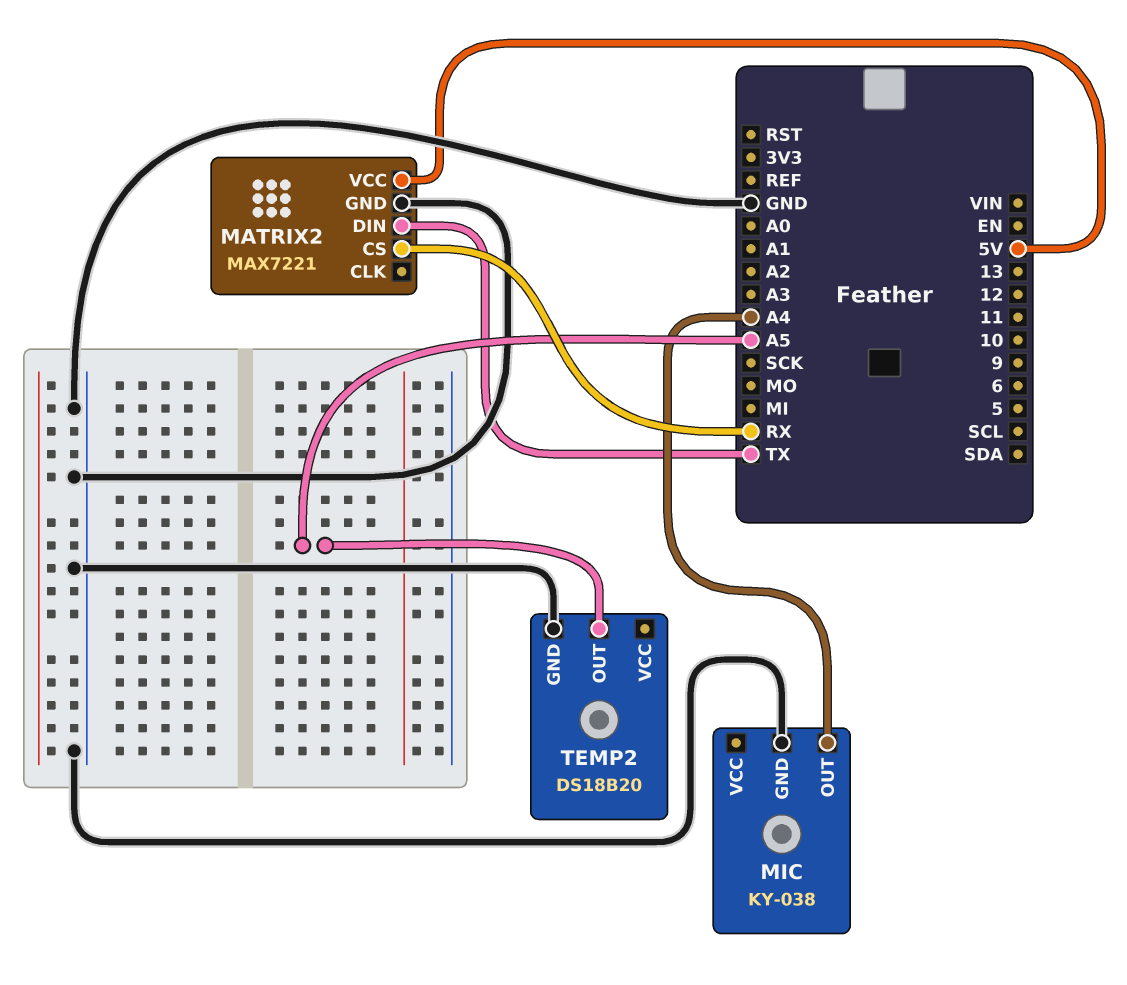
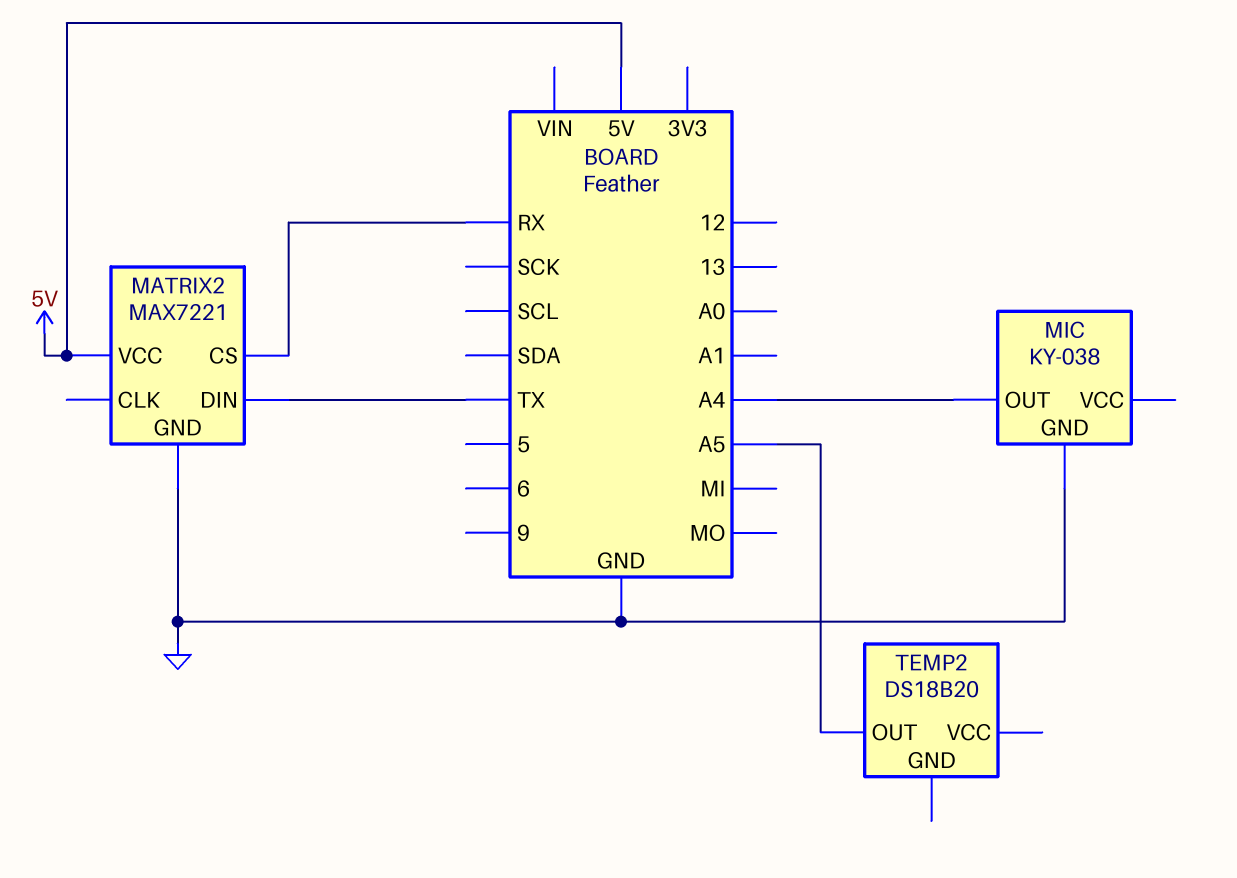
TEMP2 pin GND: GND -> none

